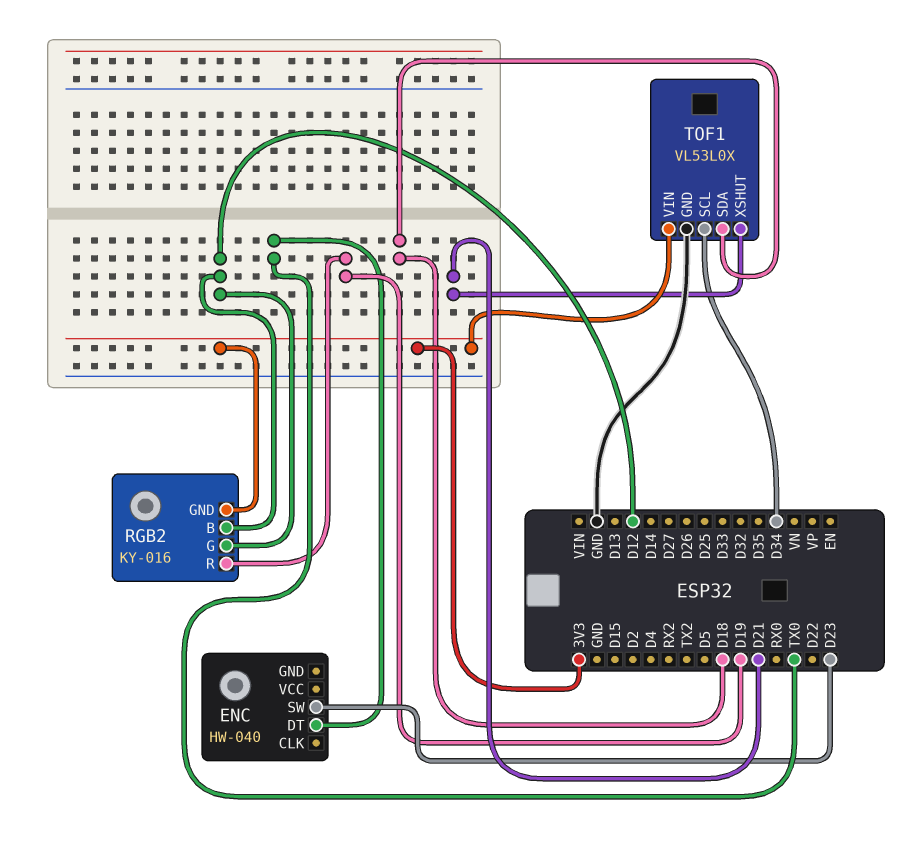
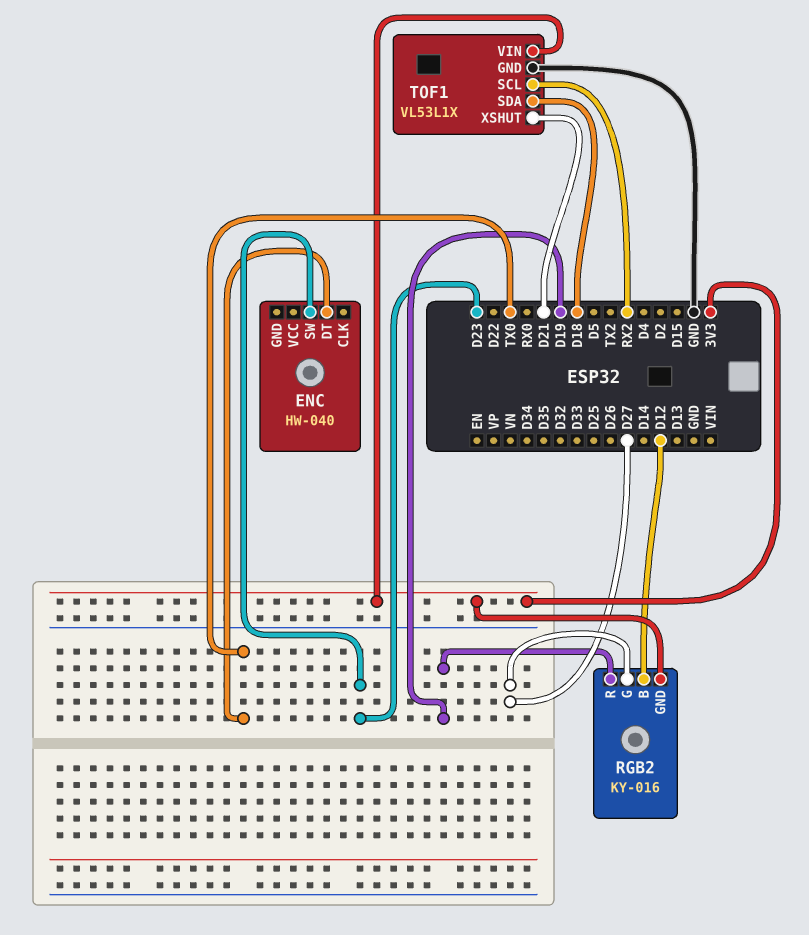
RGB2 pin G: D12 -> D27
TOF1: VL53L0X -> VL53L1X
TOF1 pin SCL: D34 -> RX2

